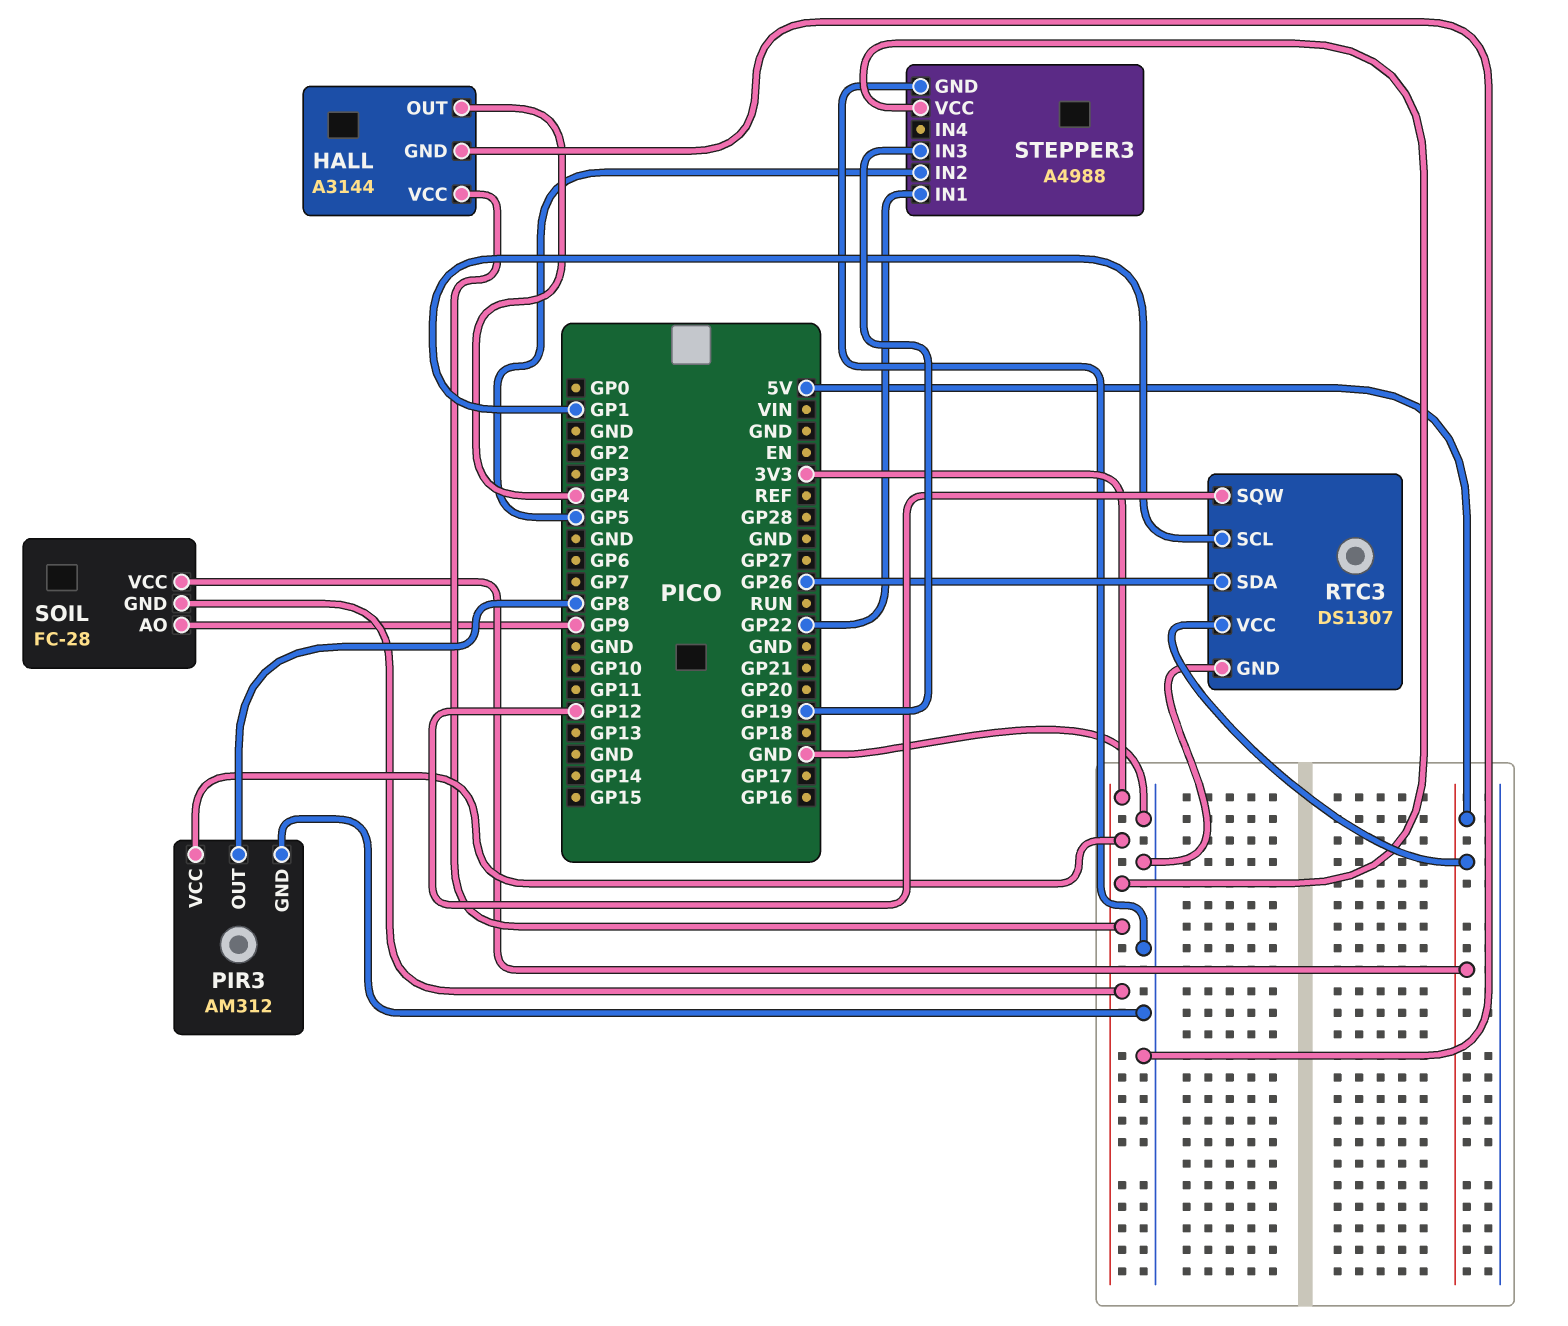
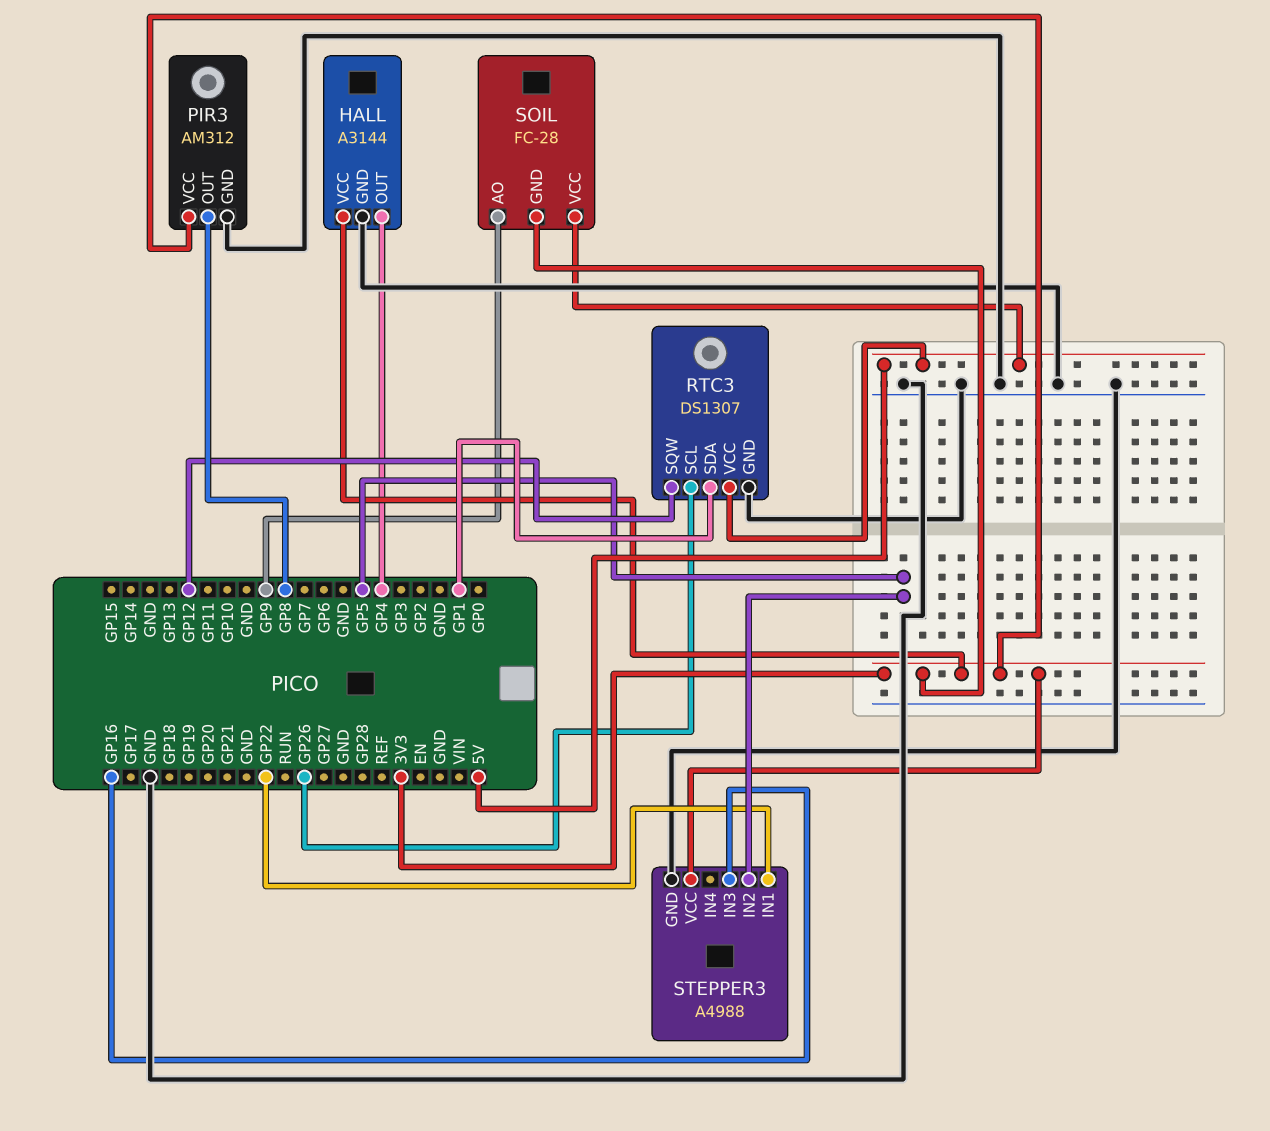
RTC3 pin SCL: GP1 -> GP26
RTC3 pin SDA: GP26 -> GP1
STEPPER3 pin IN3: GP19 -> GP16

